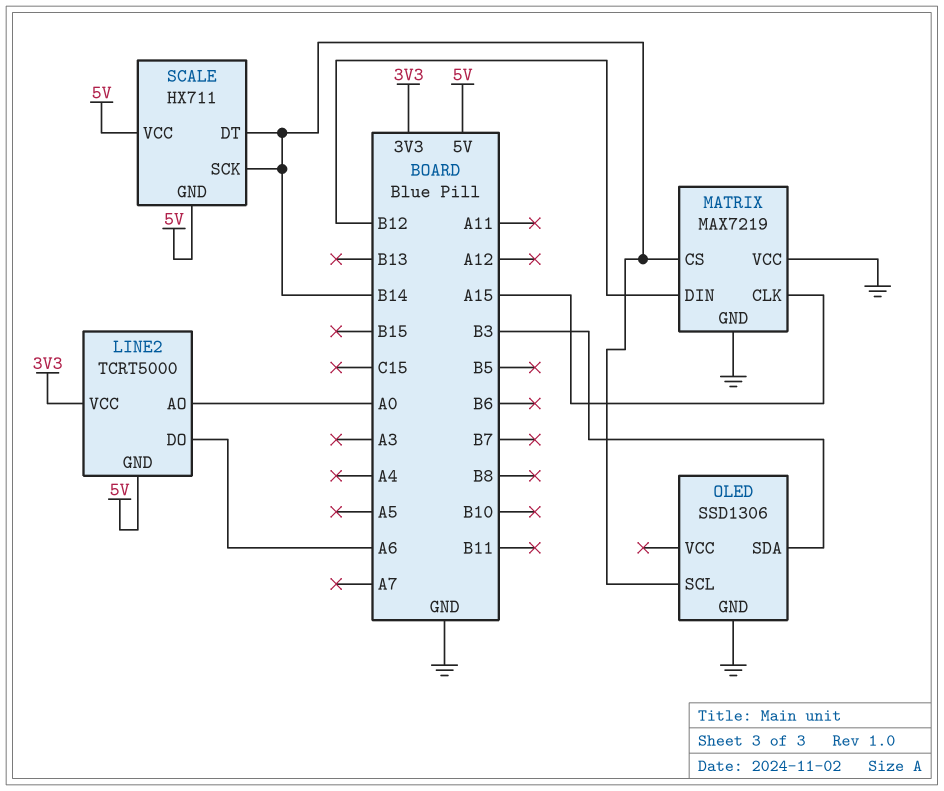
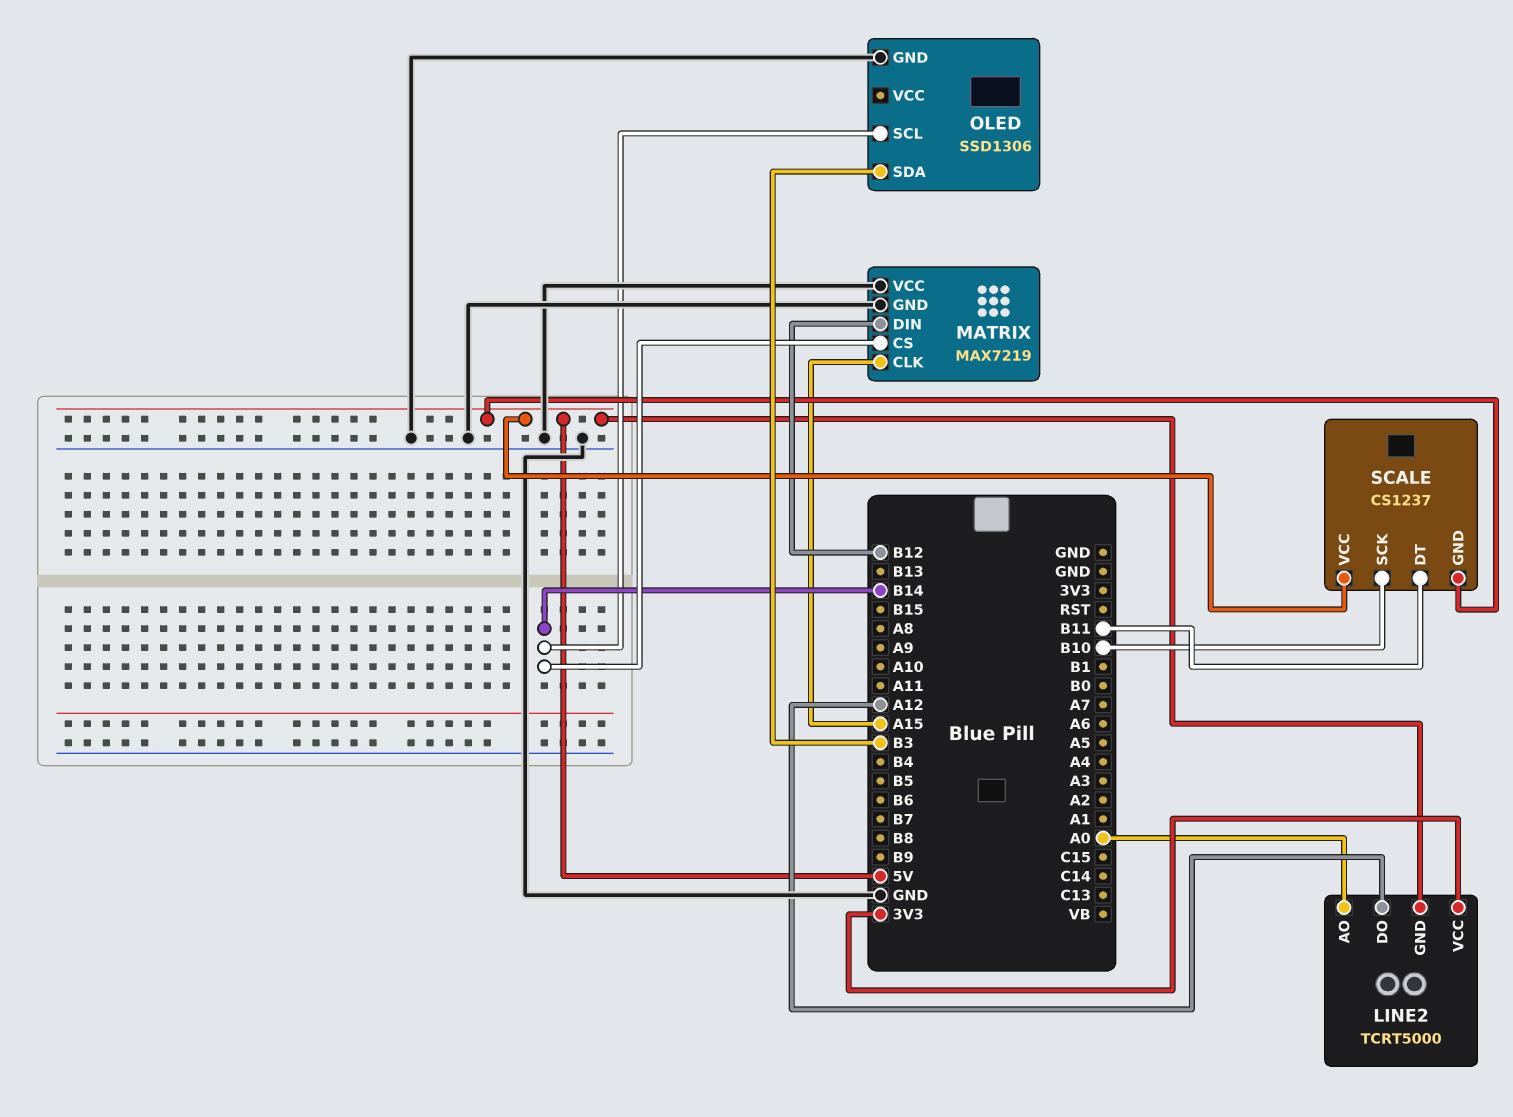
LINE2 pin DO: A6 -> A12
SCALE: HX711 -> CS1237
SCALE pin DT: B14 -> B11
SCALE pin SCK: B14 -> B10

